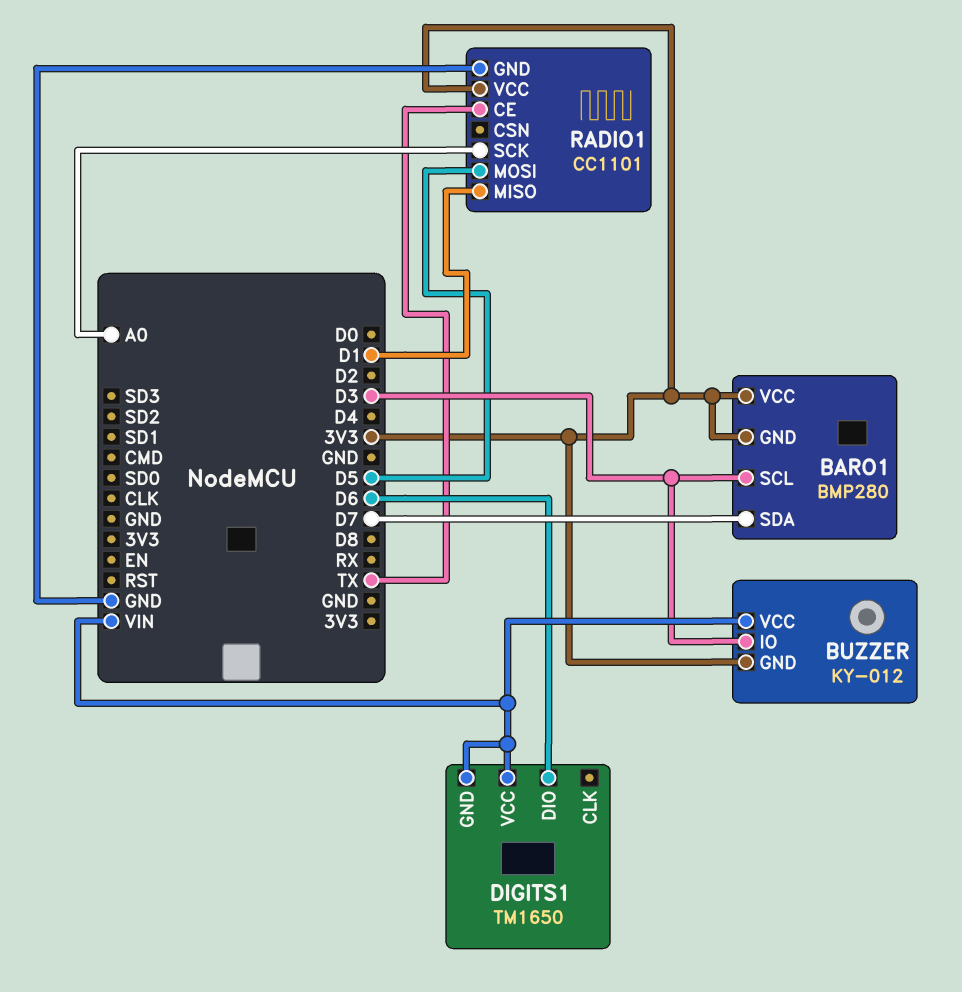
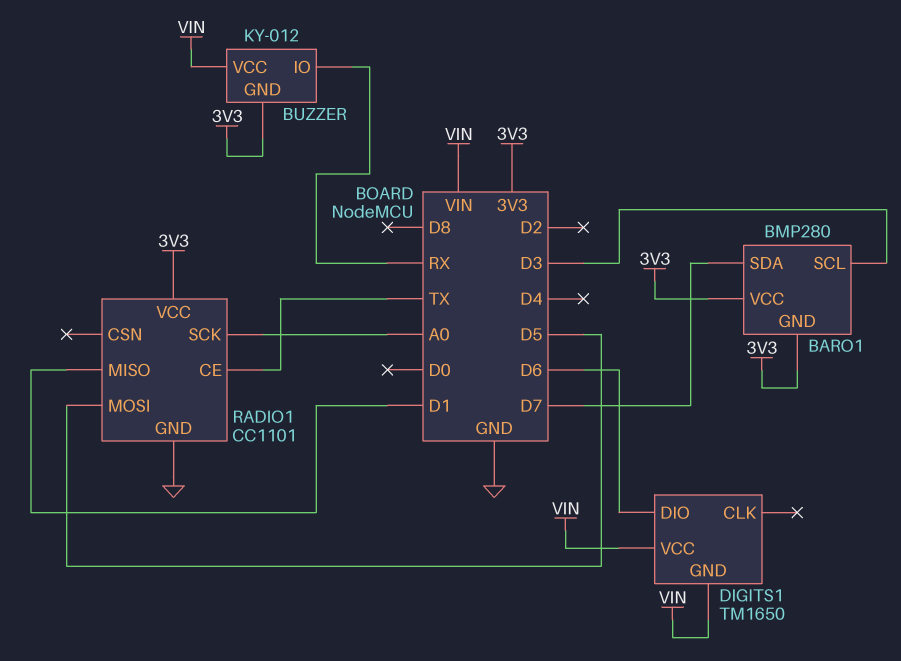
BUZZER pin IO: D3 -> RX

